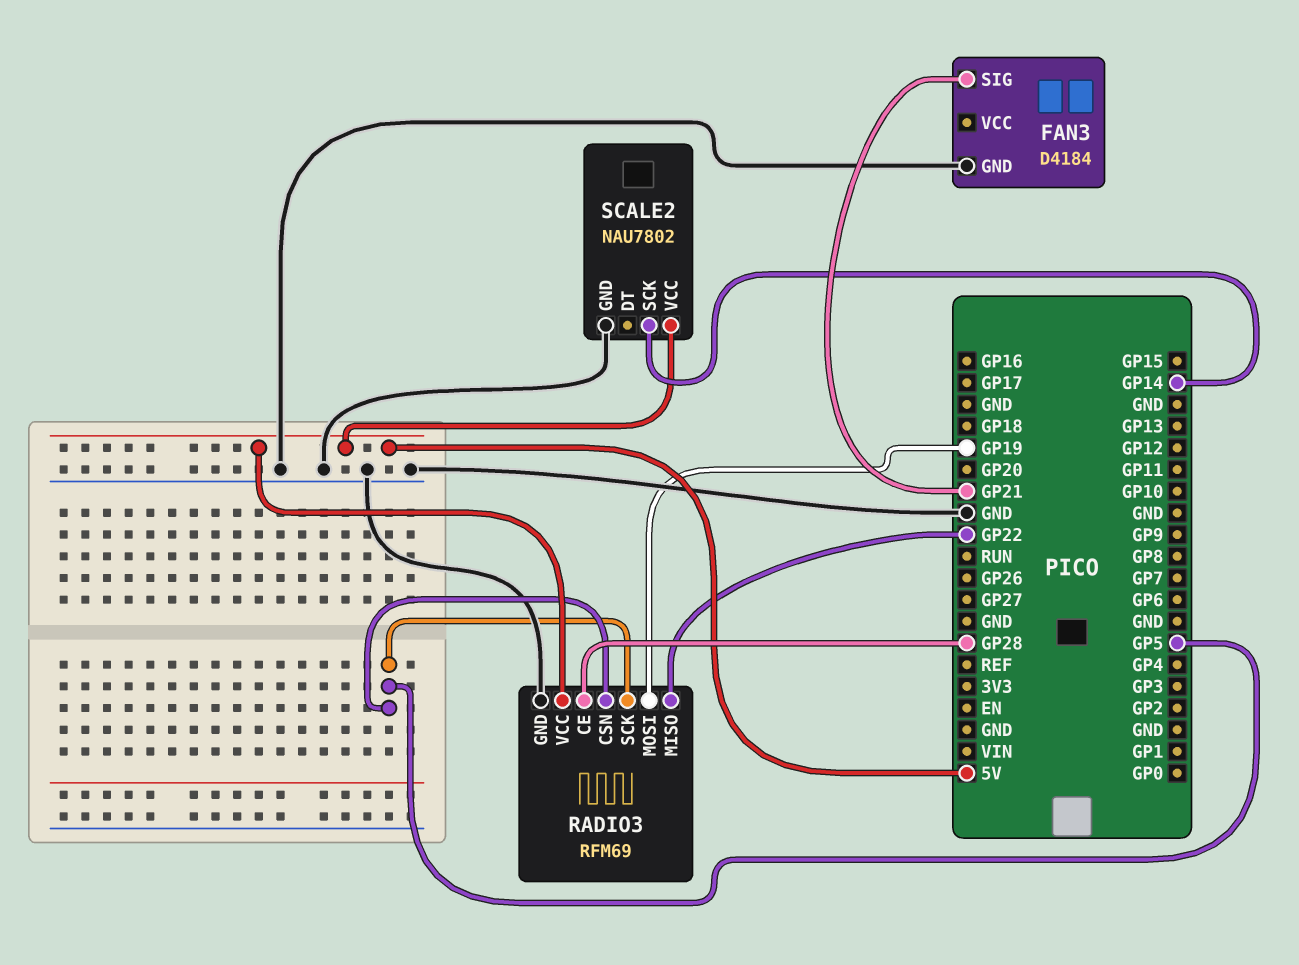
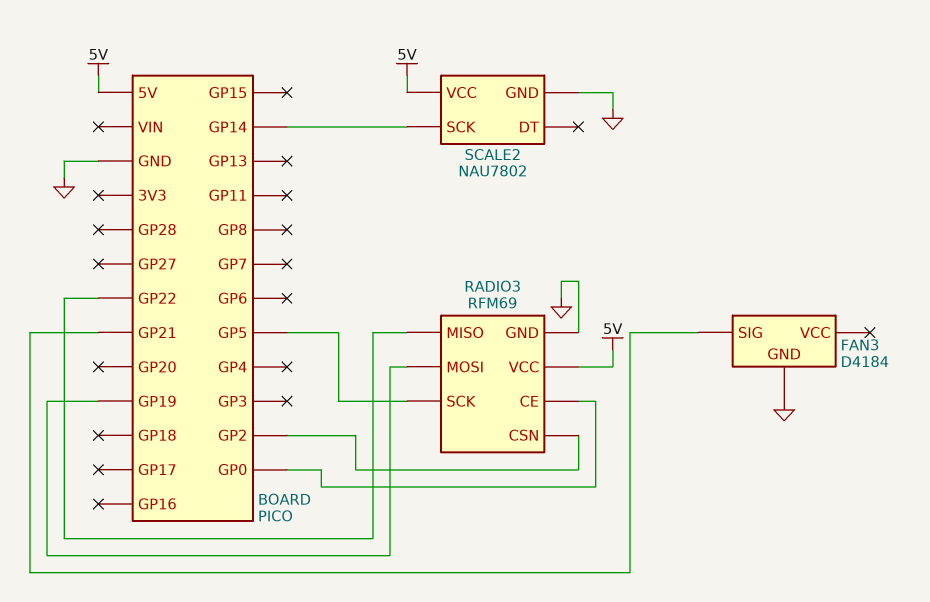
RADIO3 pin CE: GP28 -> GP0
RADIO3 pin CSN: GP5 -> GP2

